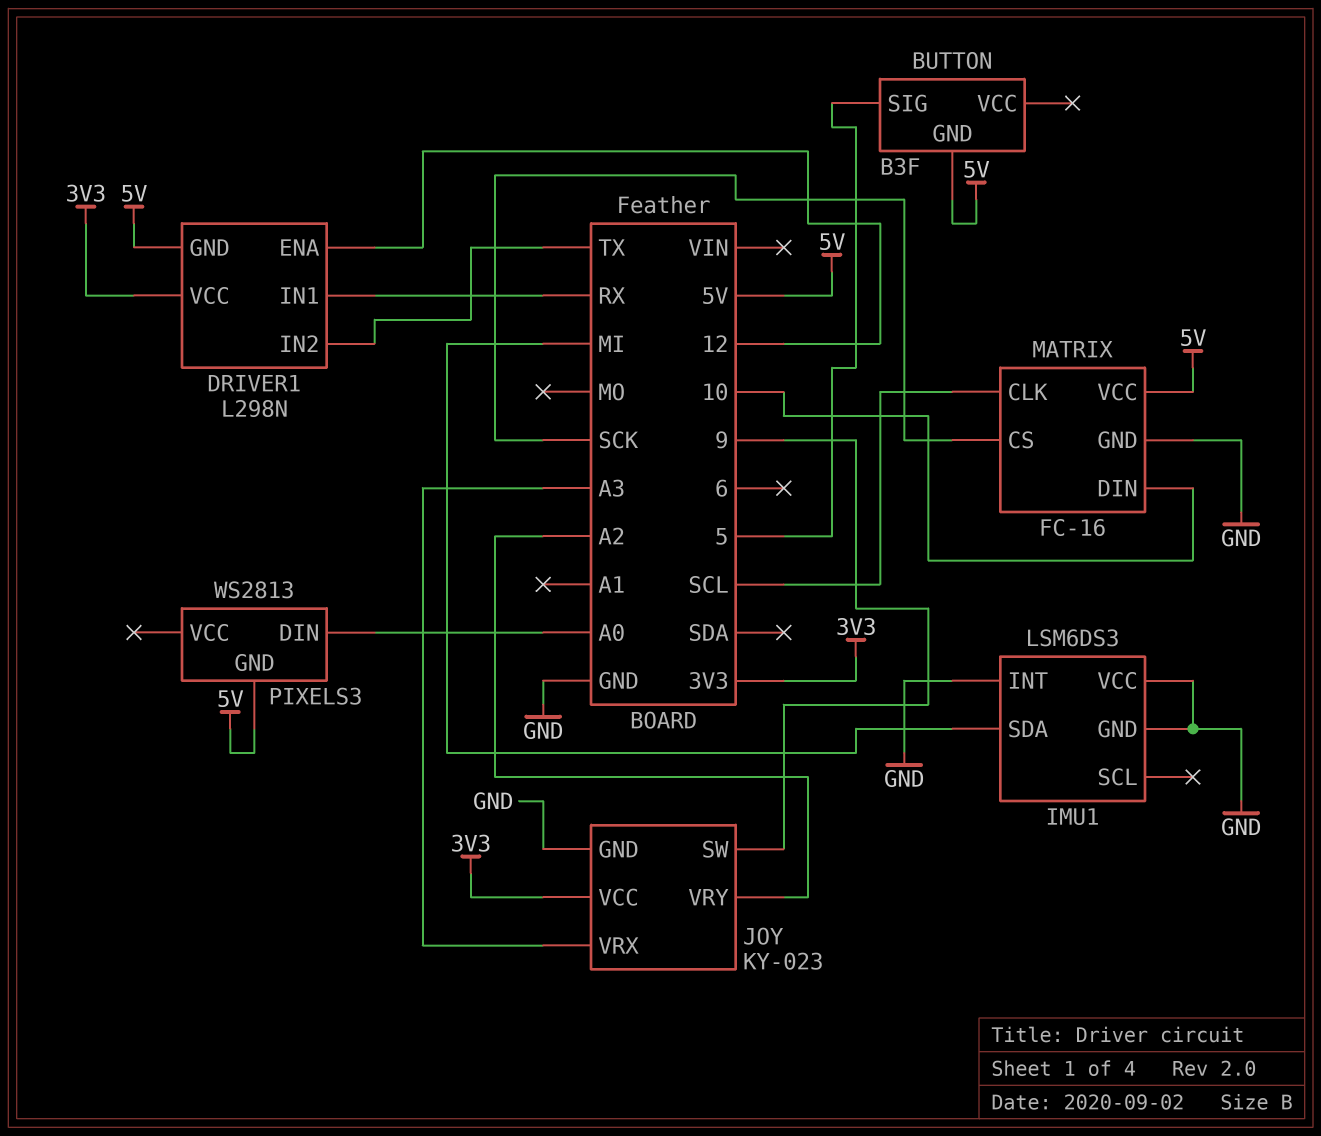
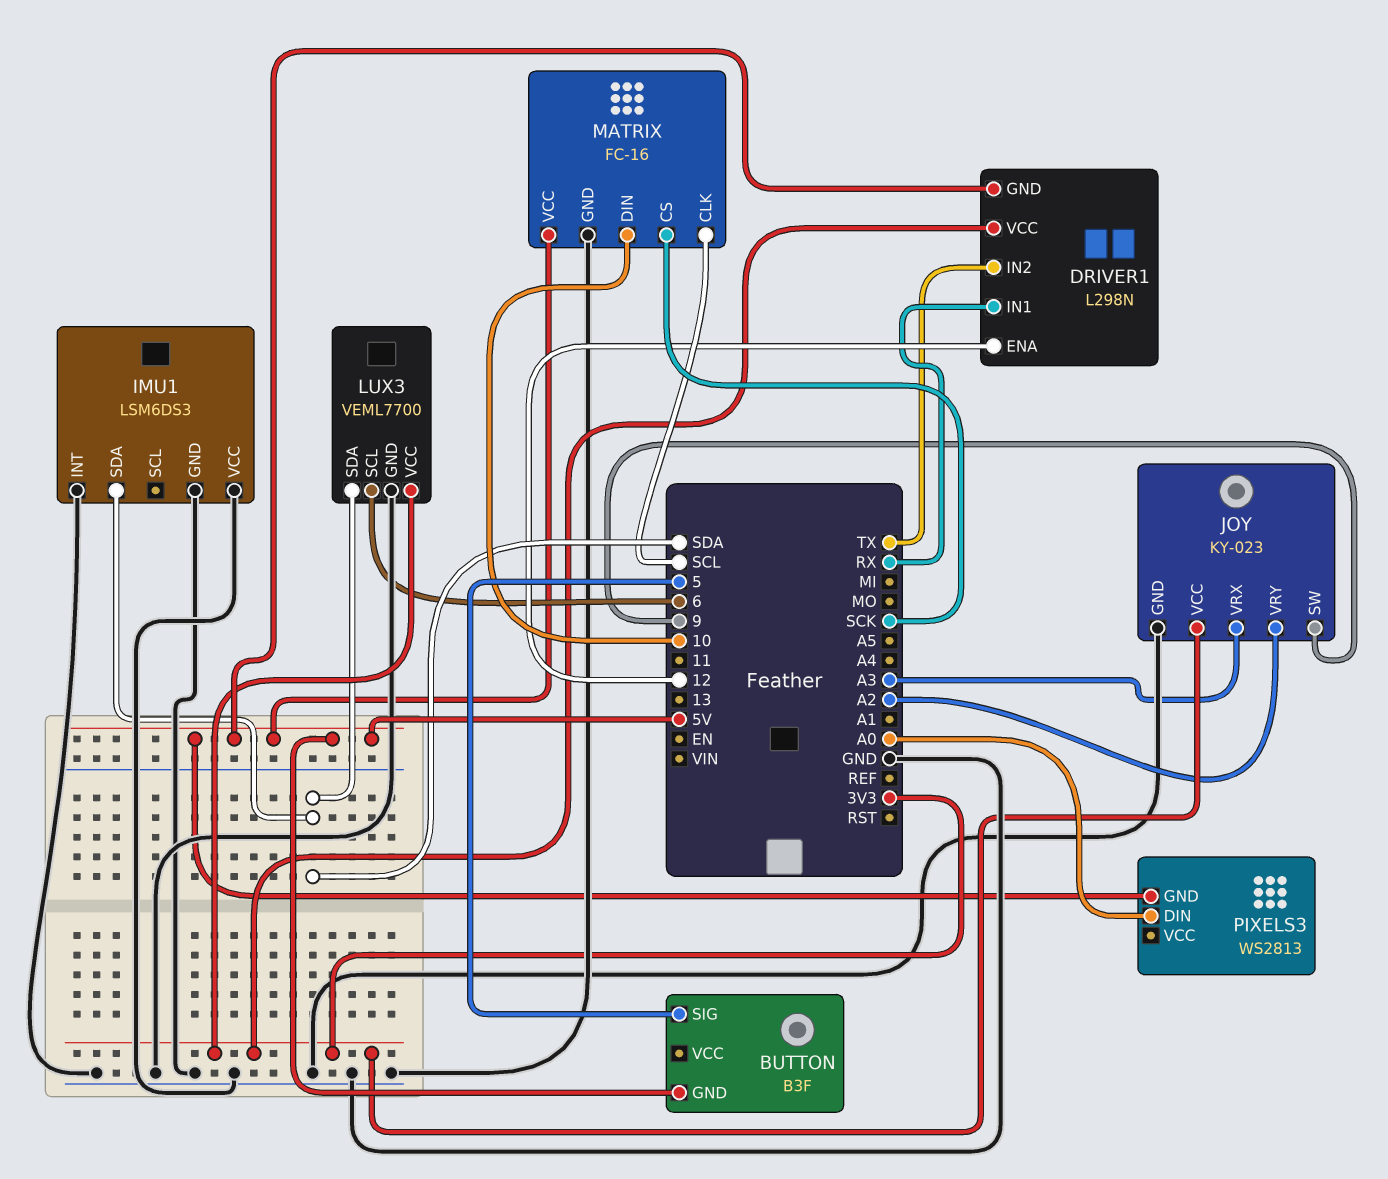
IMU1 pin SDA: MI -> SDA
LUX3: none -> VEML7700
LUX3 pin GND: none -> GND
LUX3 pin SCL: none -> 6
LUX3 pin SDA: none -> SDA
LUX3 pin VCC: none -> 3V3

